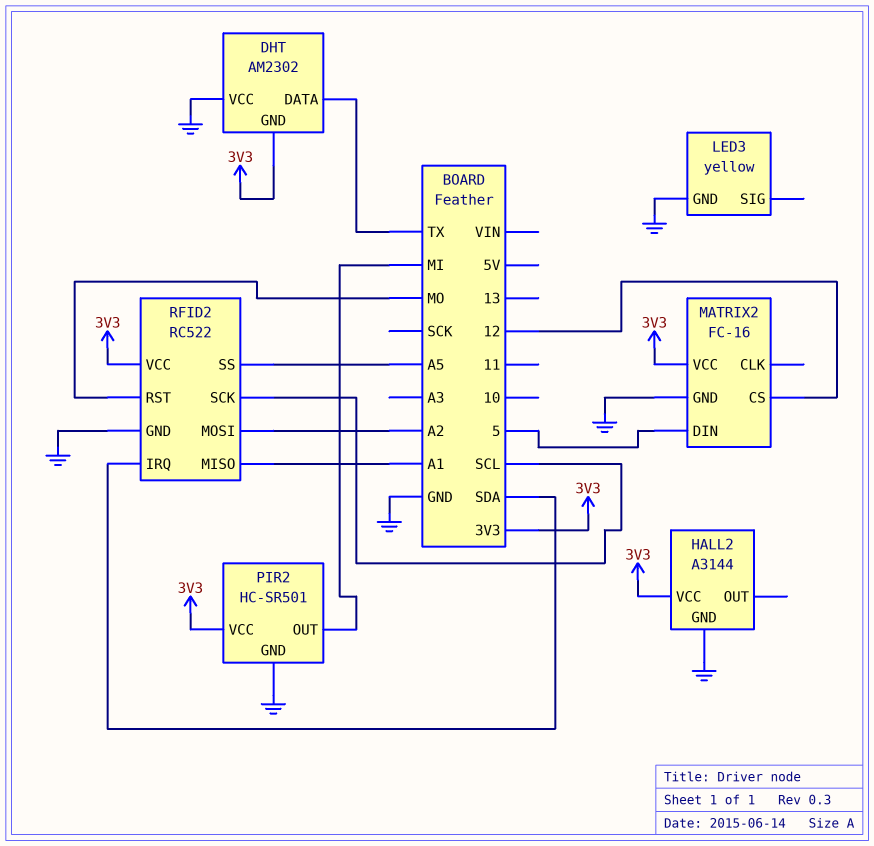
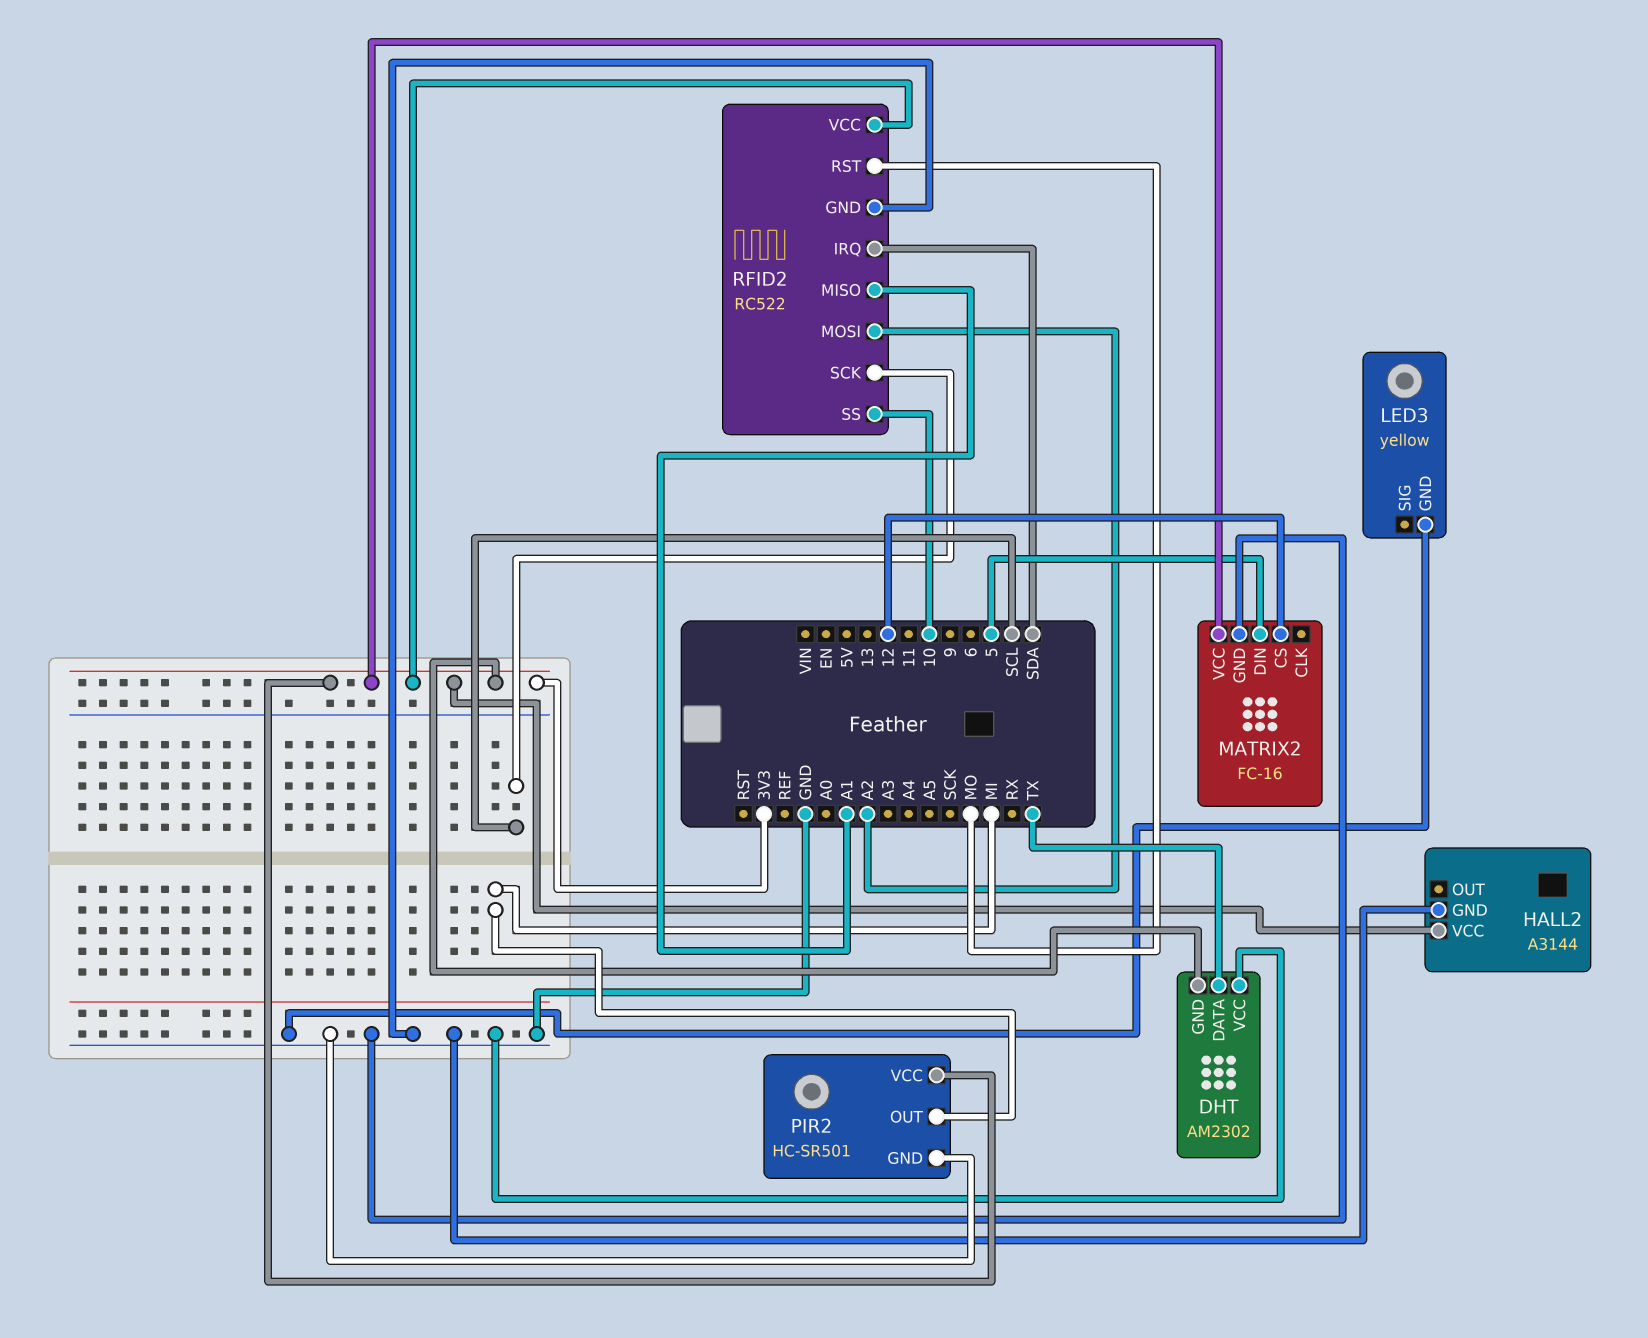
RFID2 pin SS: A5 -> 10

